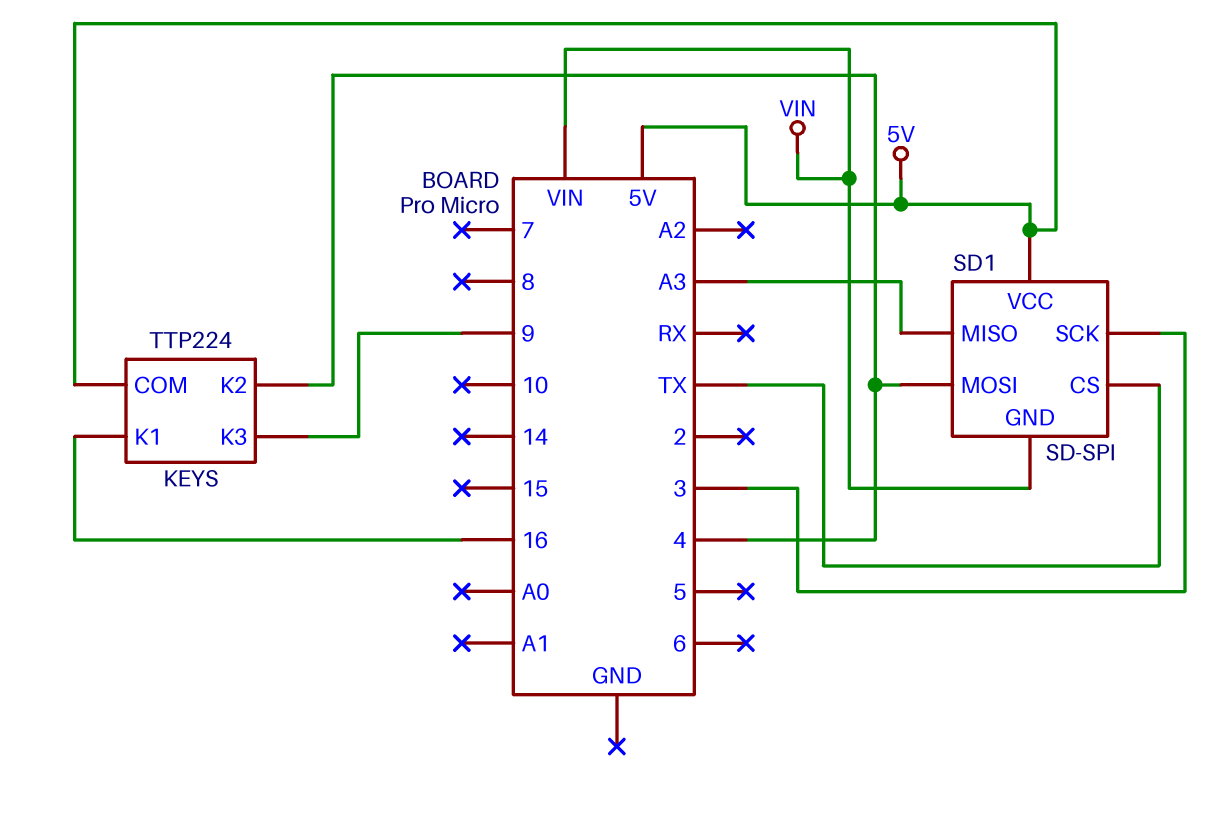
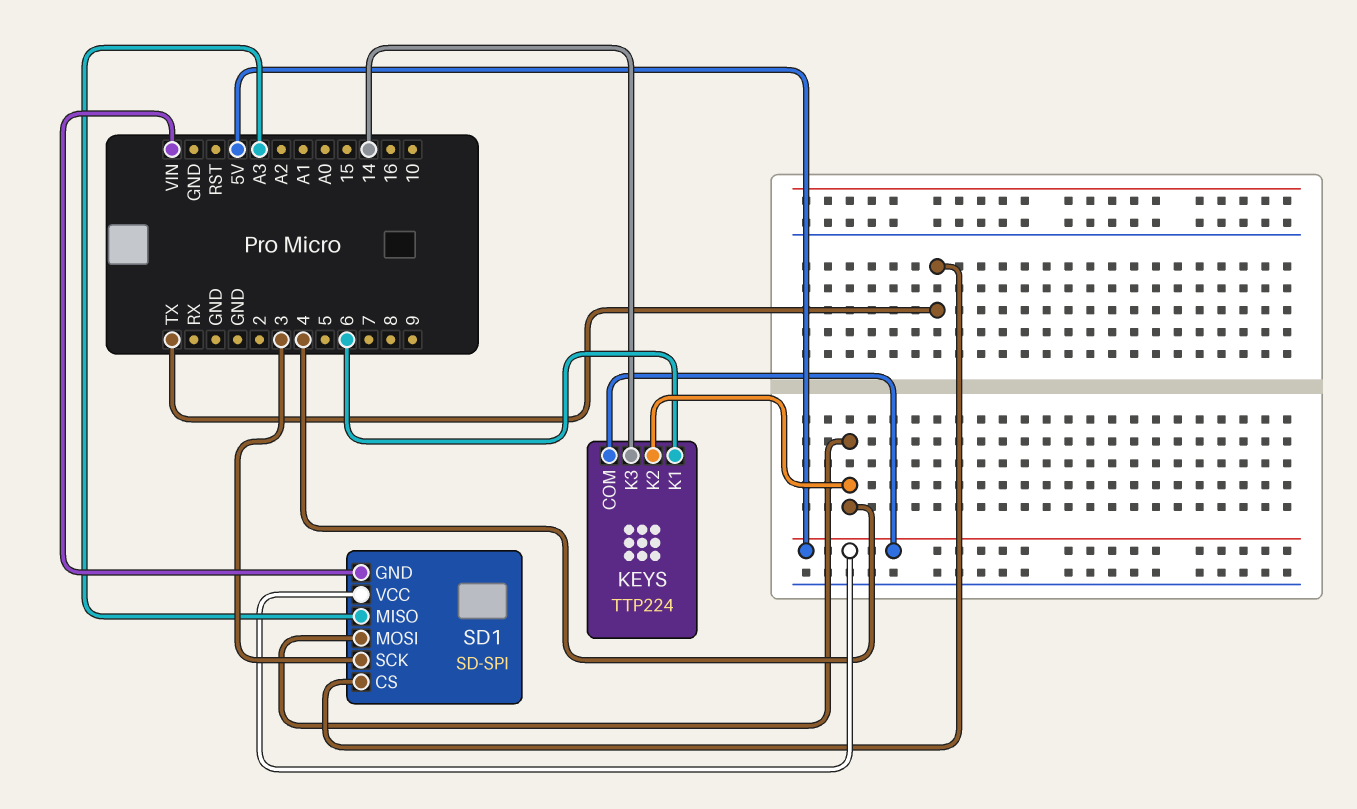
KEYS pin K1: 16 -> 6
KEYS pin K3: 9 -> 14

